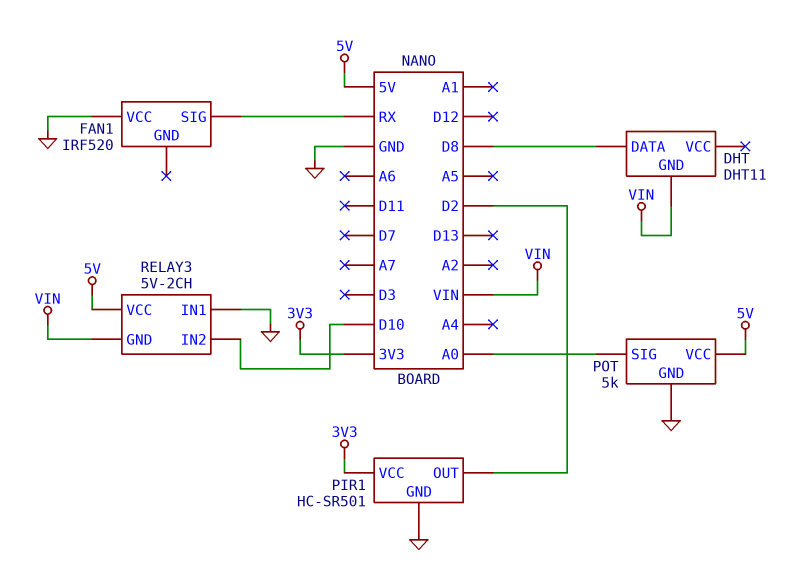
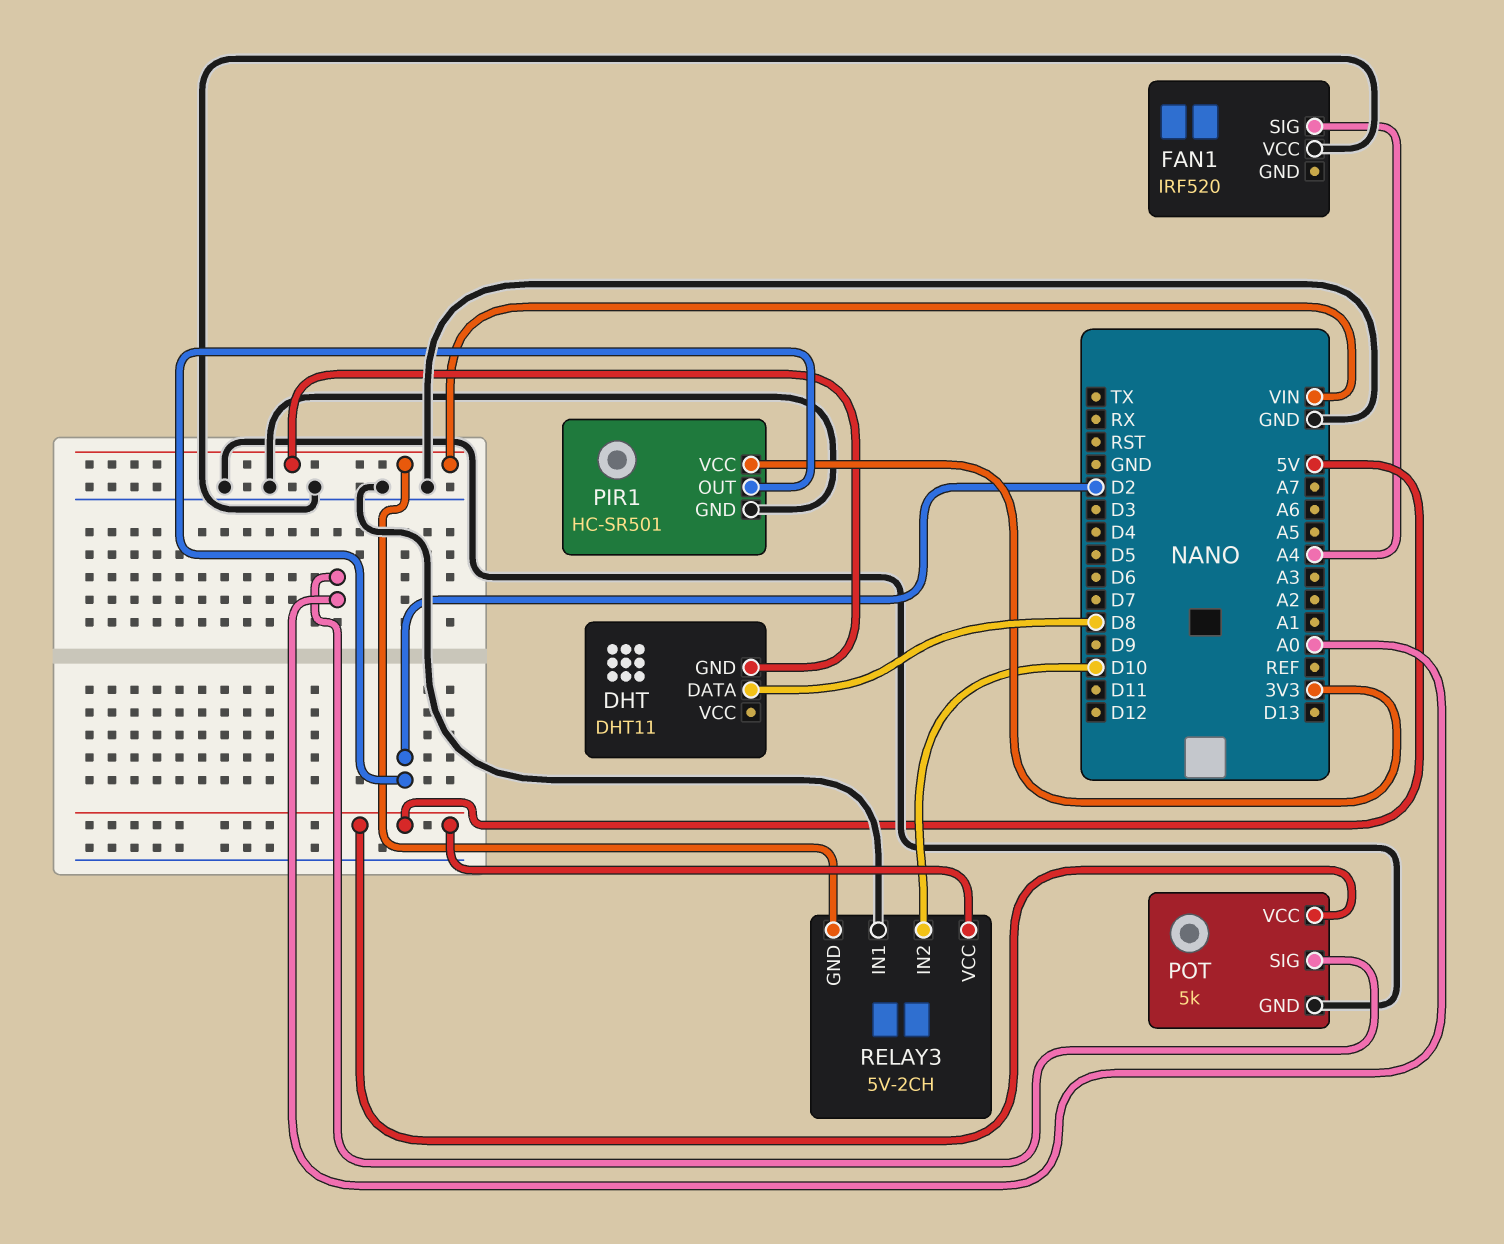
FAN1 pin SIG: RX -> A4

